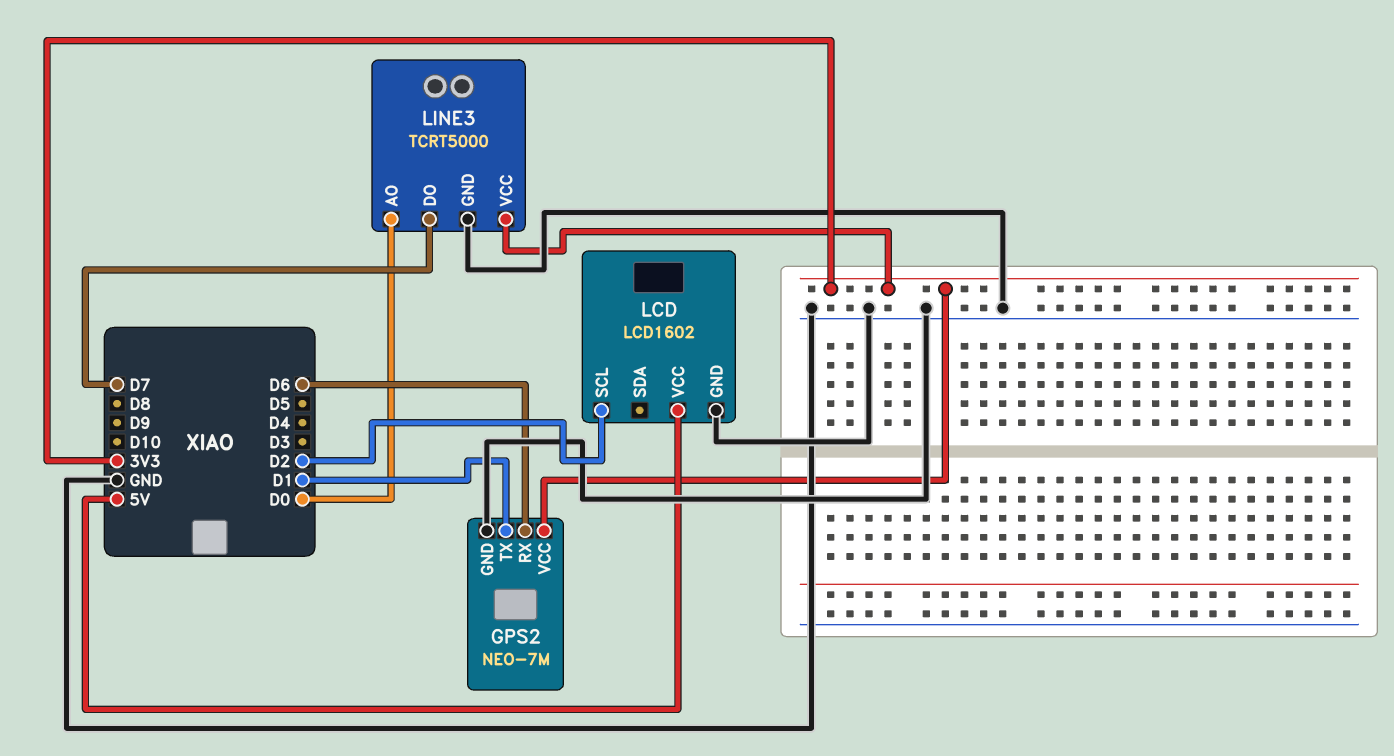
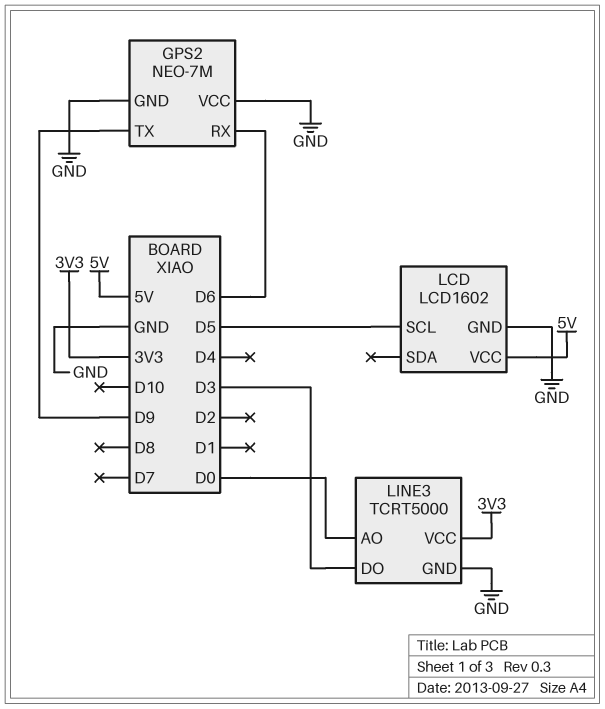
GPS2 pin TX: D1 -> D9
GPS2 pin VCC: 3V3 -> GND
LCD pin SCL: D2 -> D5
LINE3 pin DO: D7 -> D3

